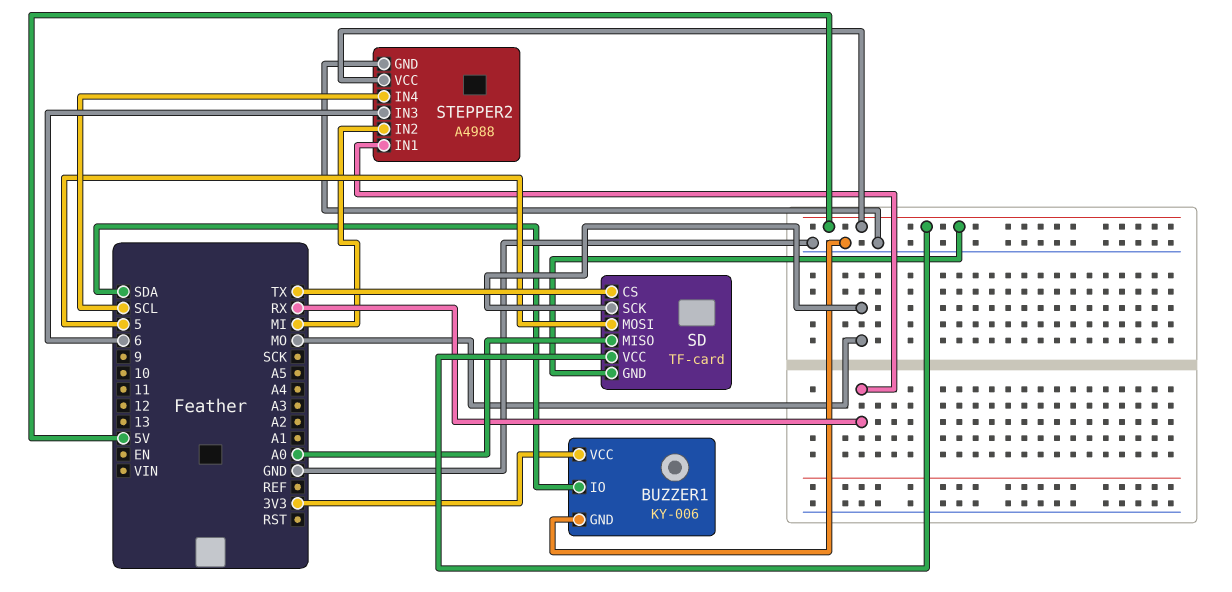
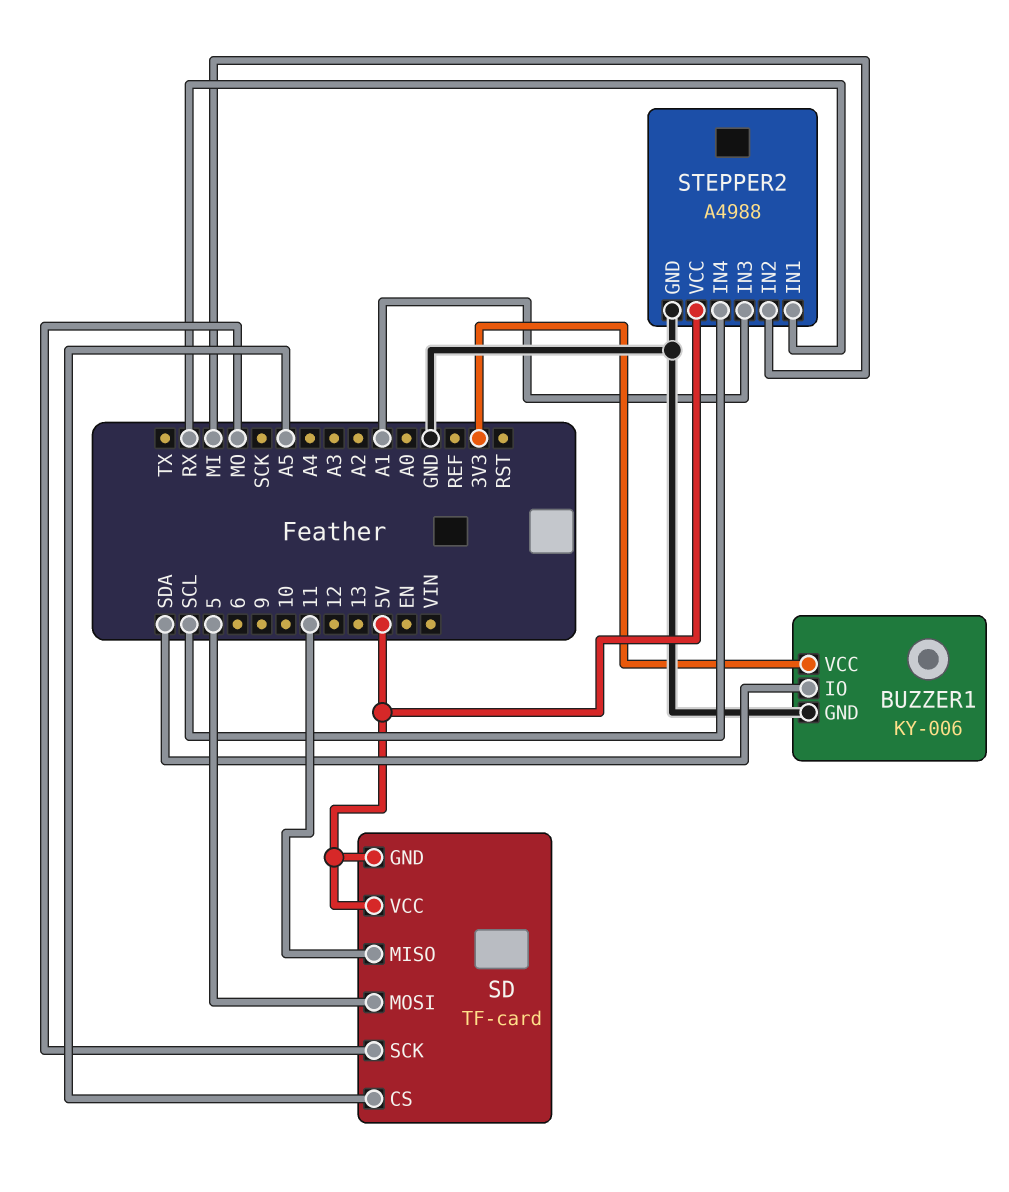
SD pin CS: TX -> A5
SD pin MISO: A0 -> 11
STEPPER2 pin IN3: 6 -> A1

